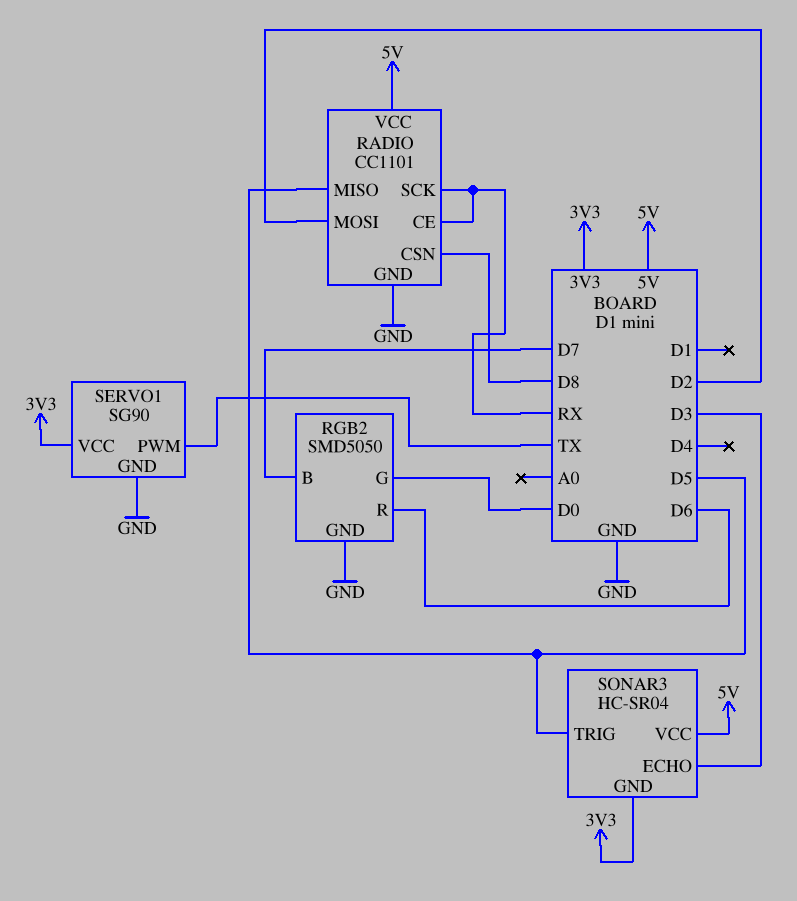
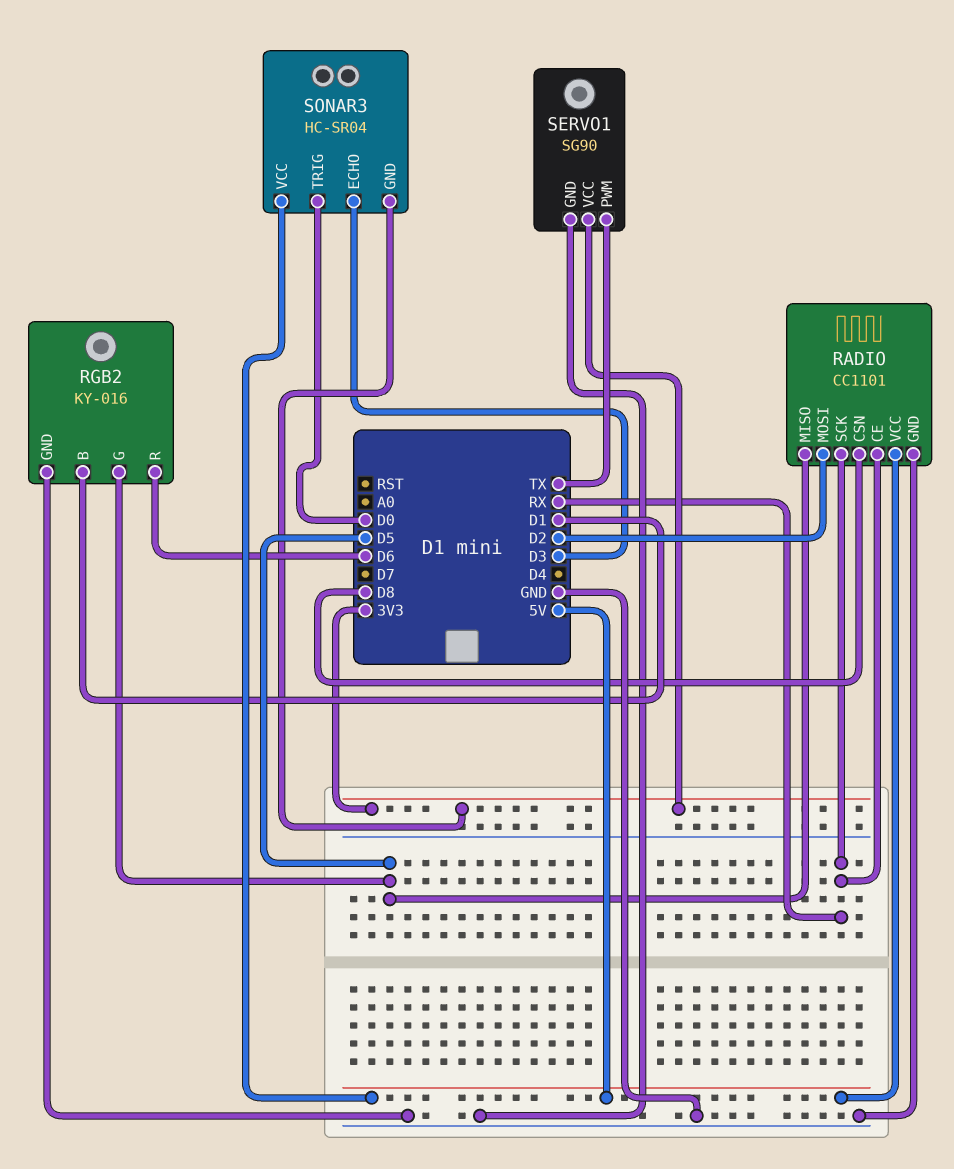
RGB2: SMD5050 -> KY-016
RGB2 pin B: D7 -> D1
RGB2 pin G: D0 -> D5
SONAR3 pin TRIG: D5 -> D0

